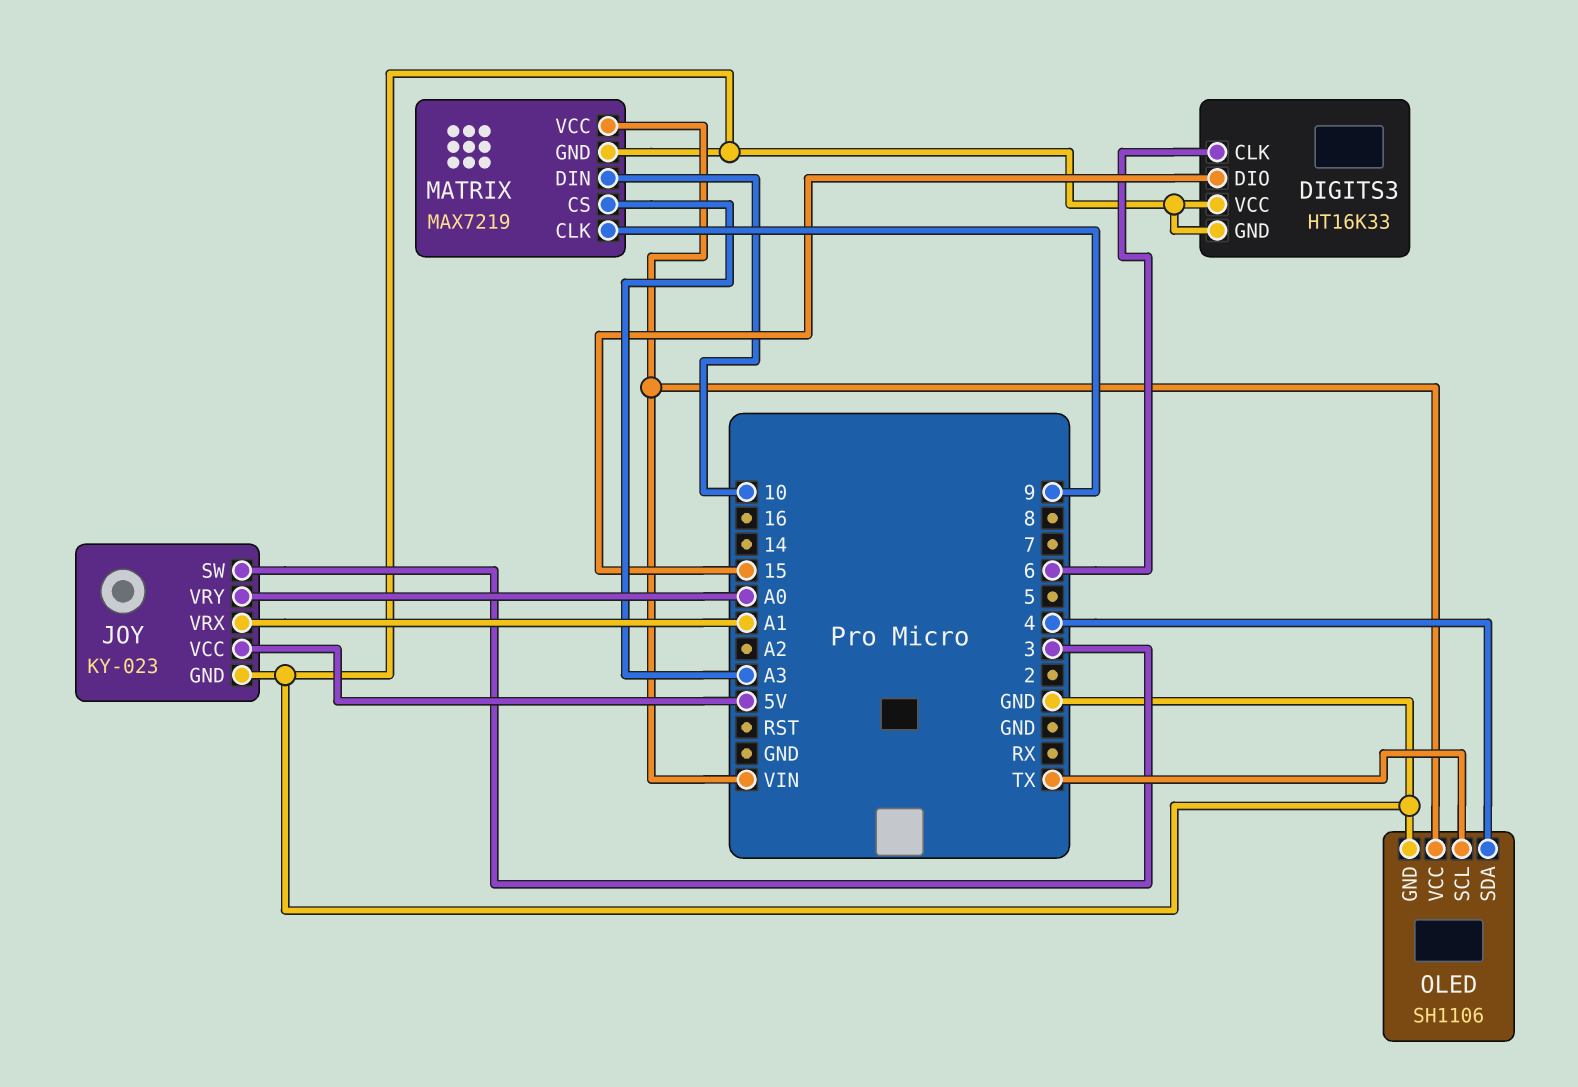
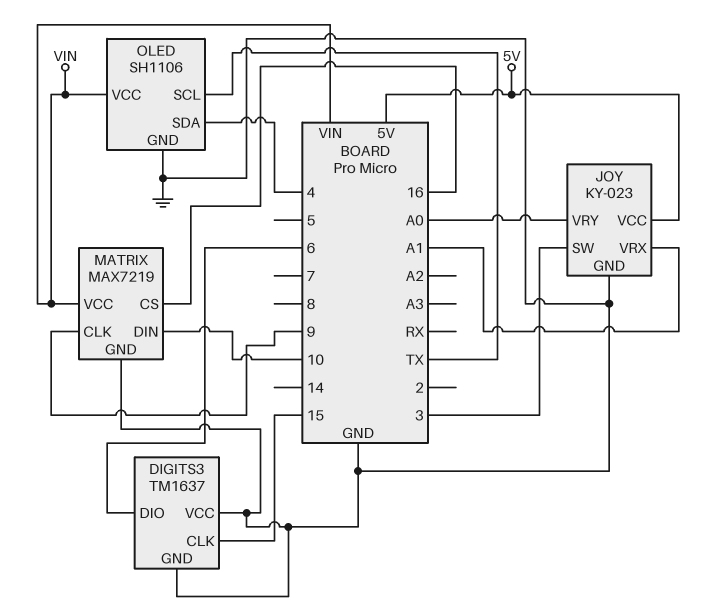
DIGITS3: HT16K33 -> TM1637
DIGITS3 pin CLK: 6 -> 15
DIGITS3 pin DIO: 15 -> 6
MATRIX pin CS: A3 -> 16

